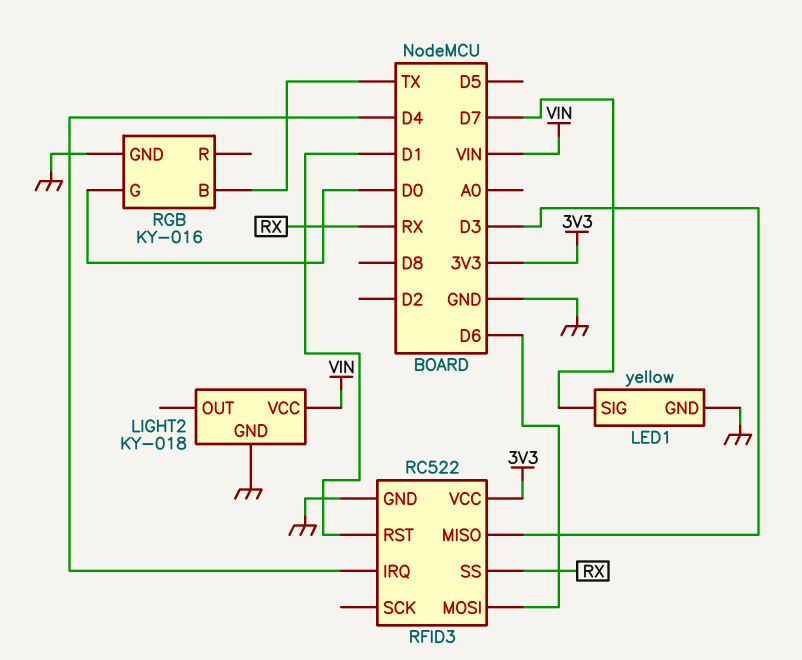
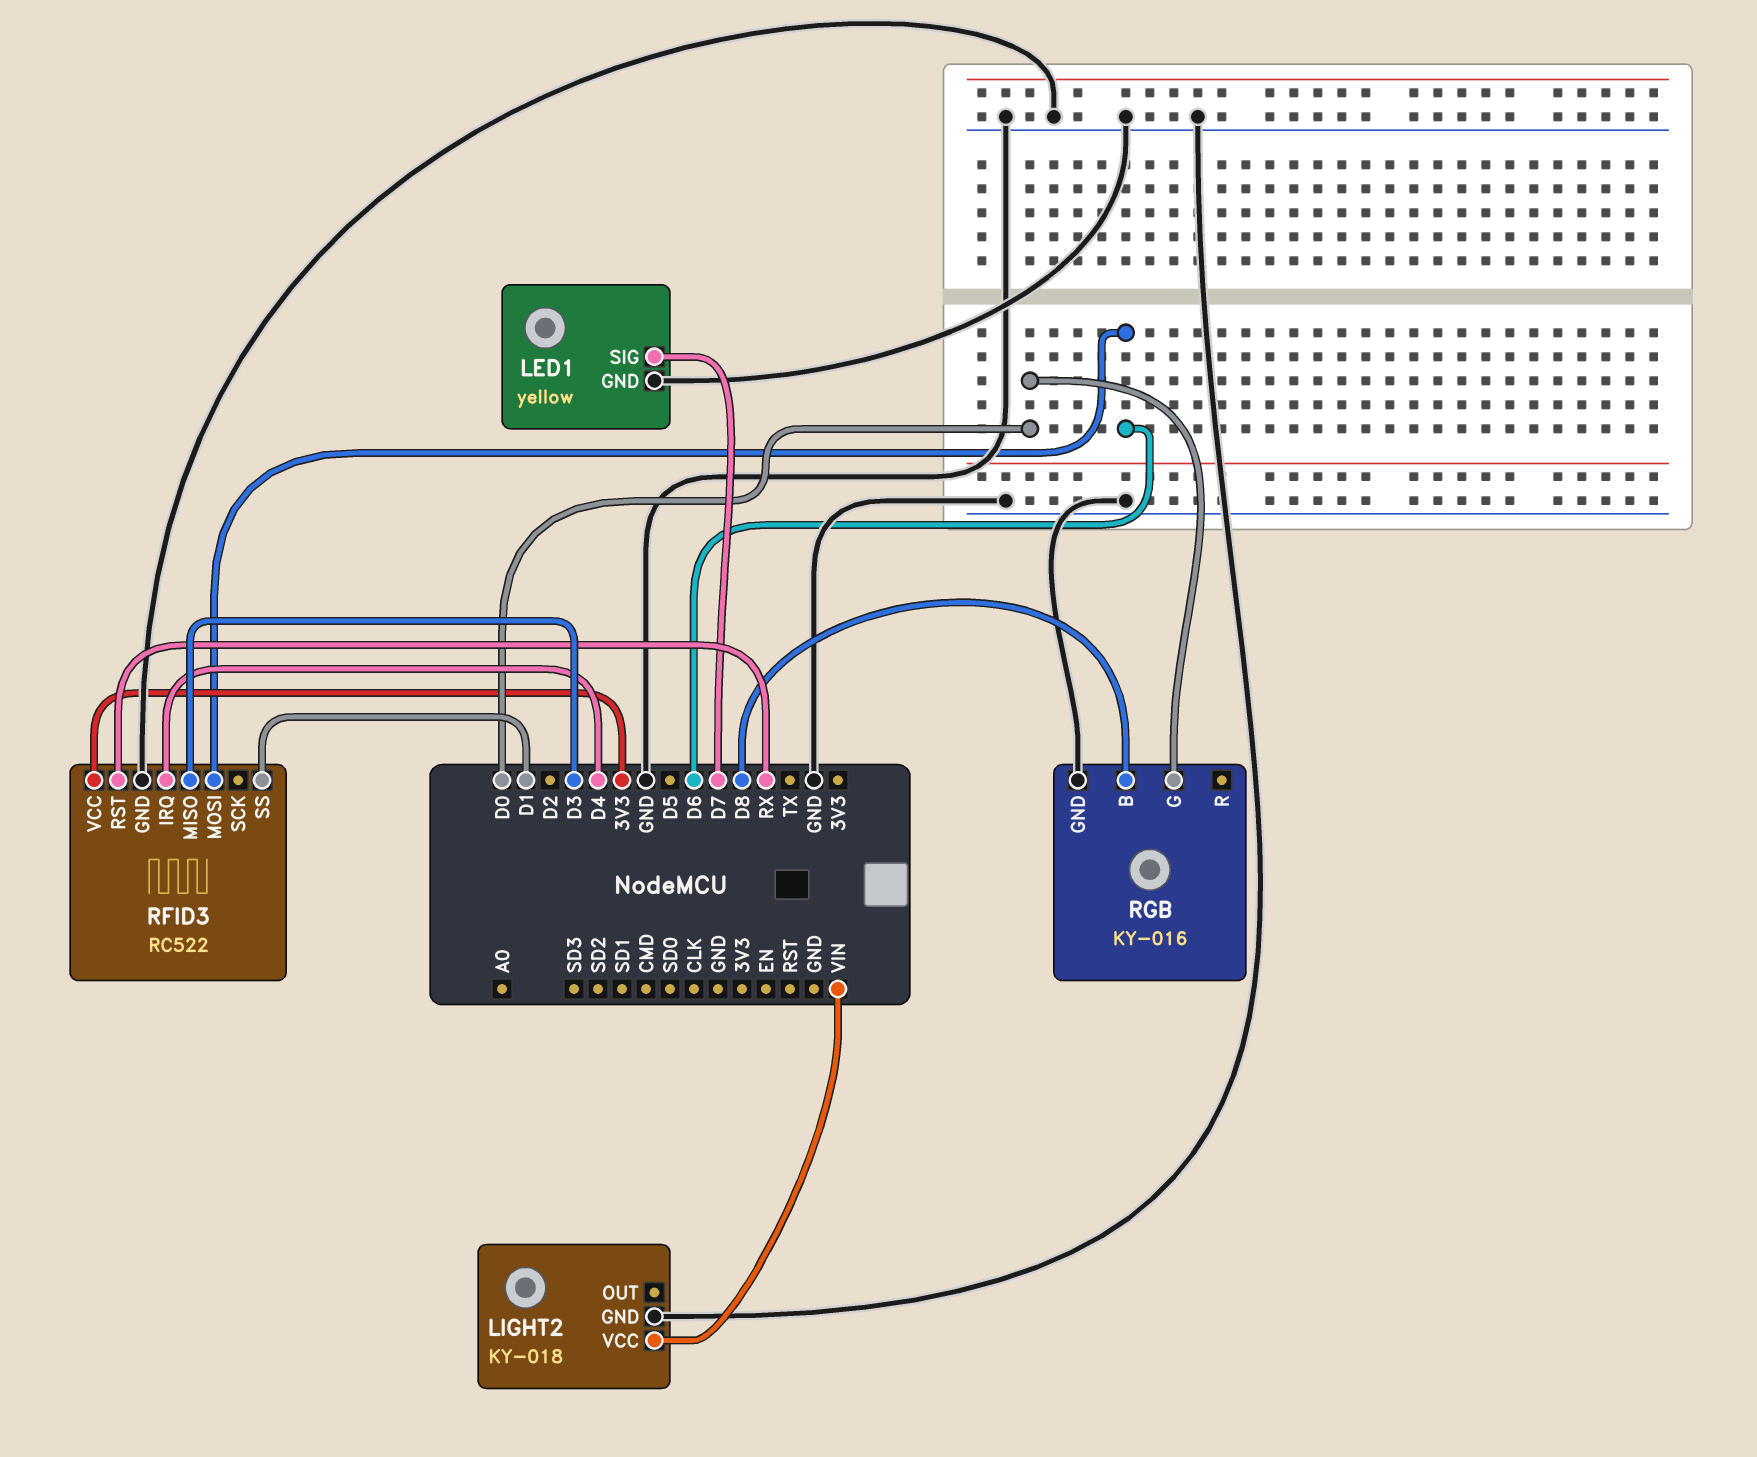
RFID3 pin RST: D1 -> RX
RFID3 pin SS: RX -> D1
RGB pin B: TX -> D8

